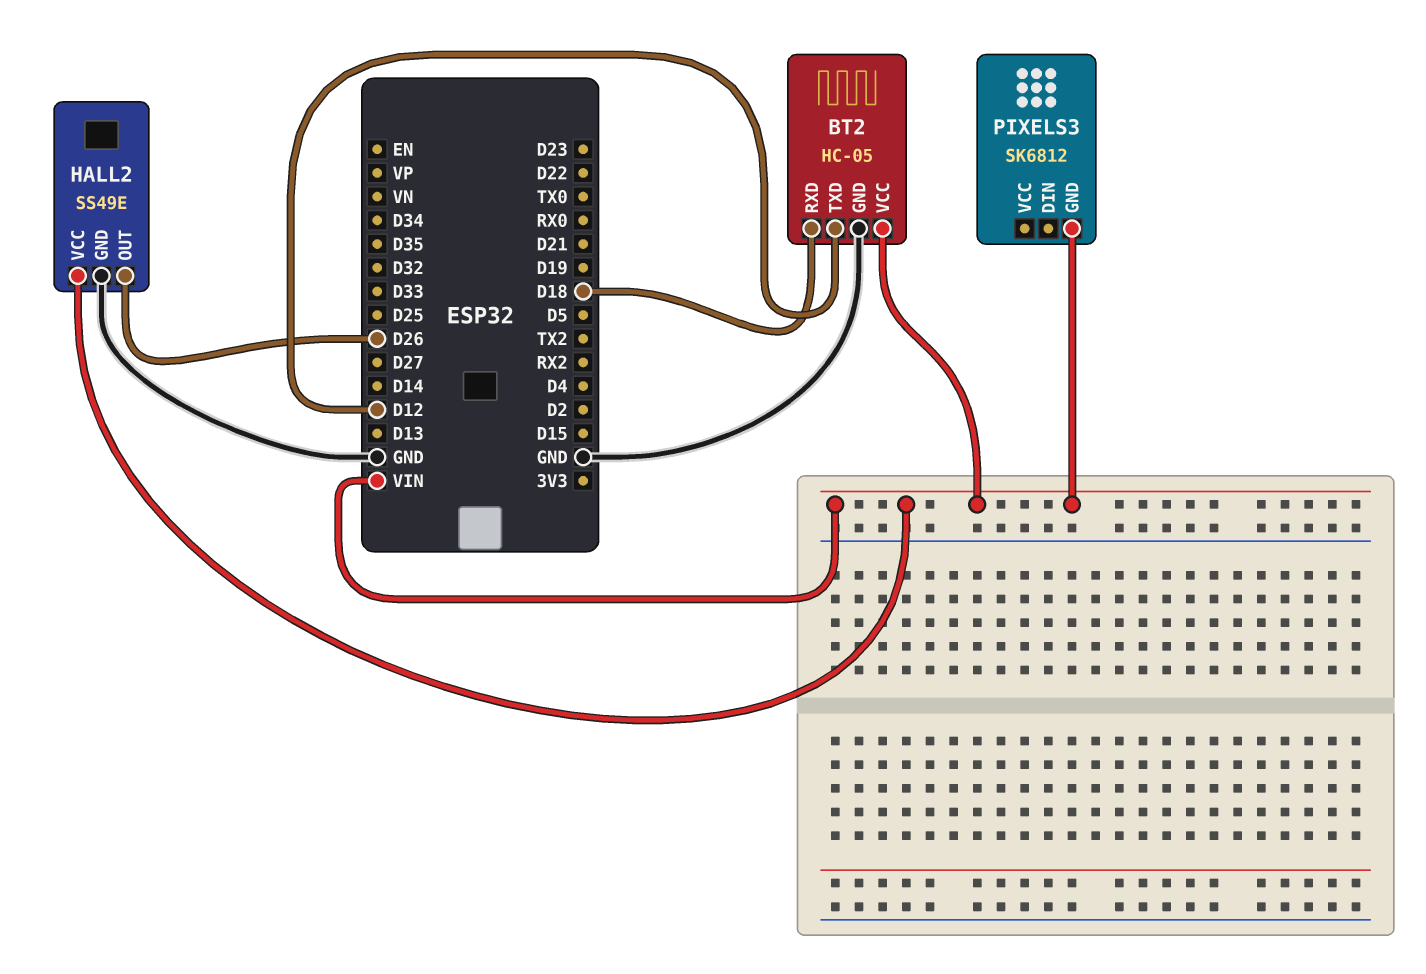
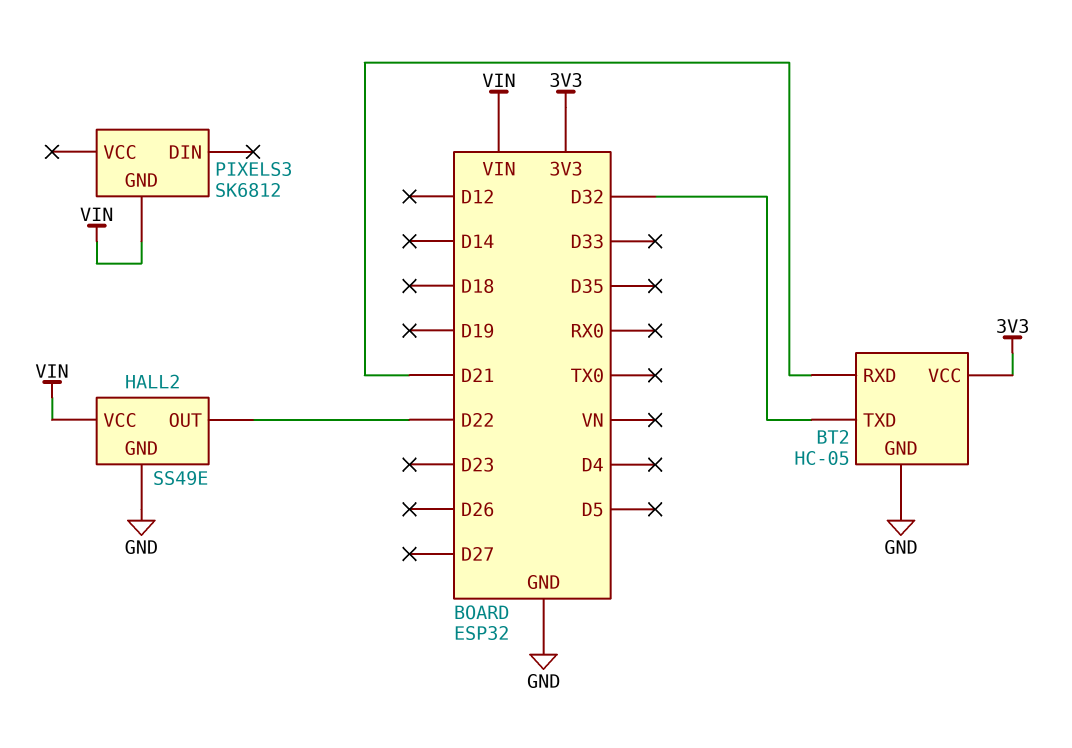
BT2 pin RXD: D18 -> D21
BT2 pin TXD: D12 -> D32
BT2 pin VCC: VIN -> 3V3
HALL2 pin OUT: D26 -> D22

